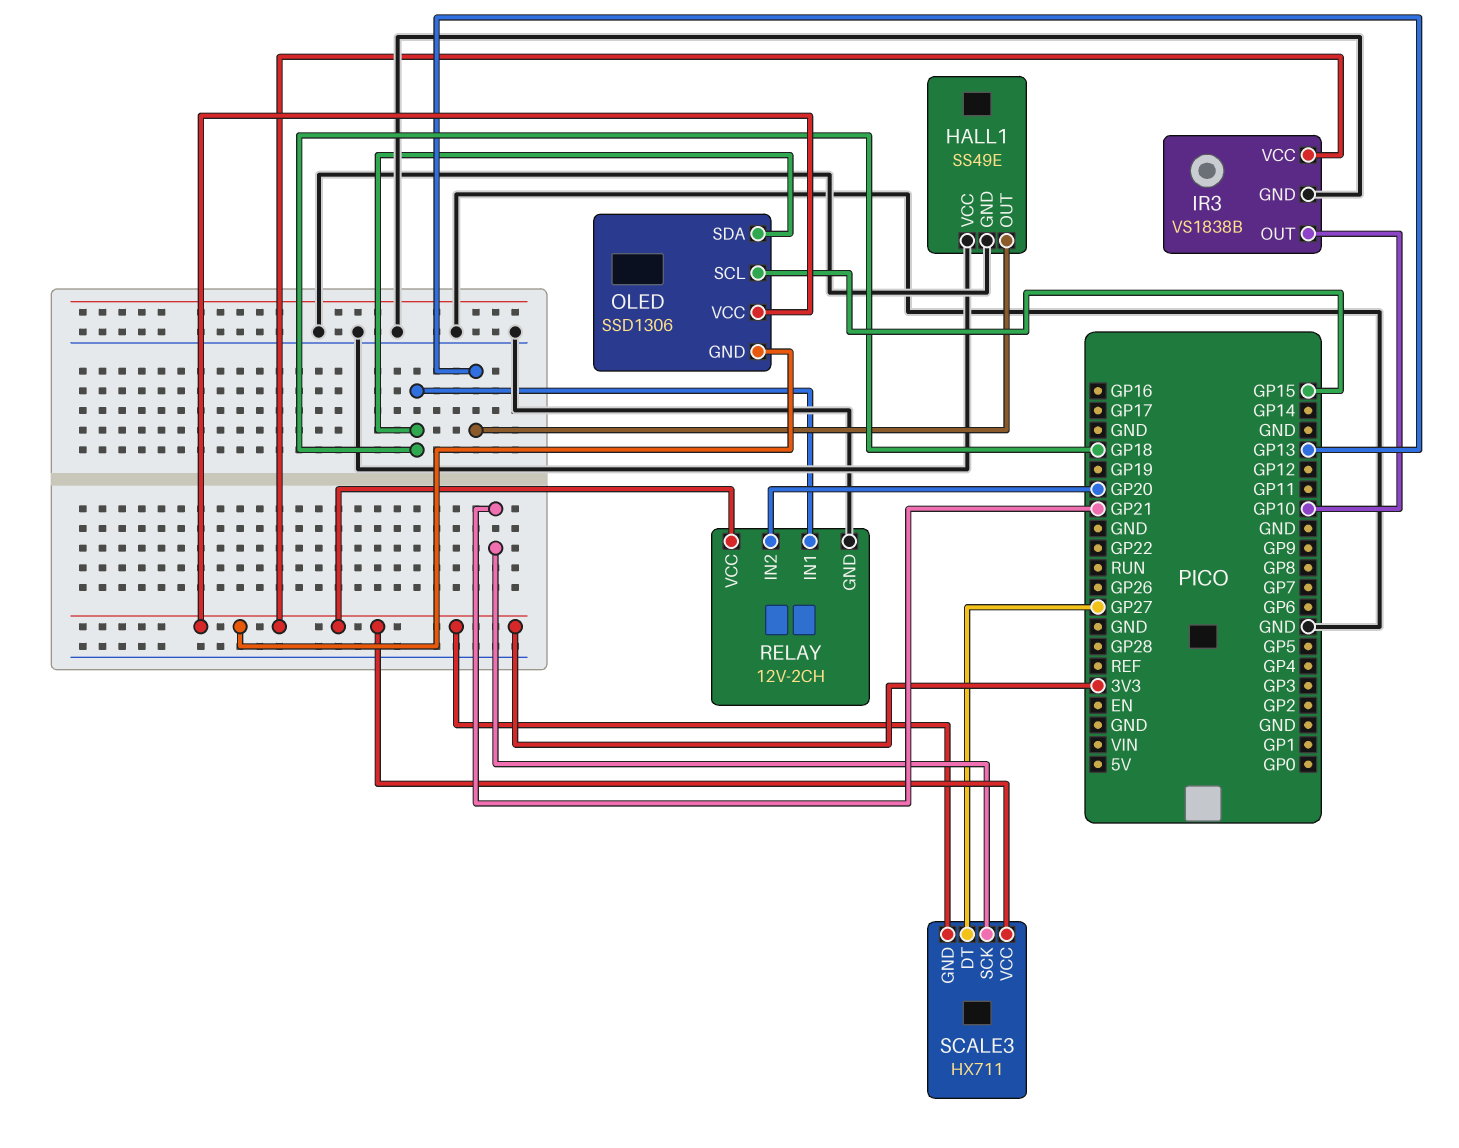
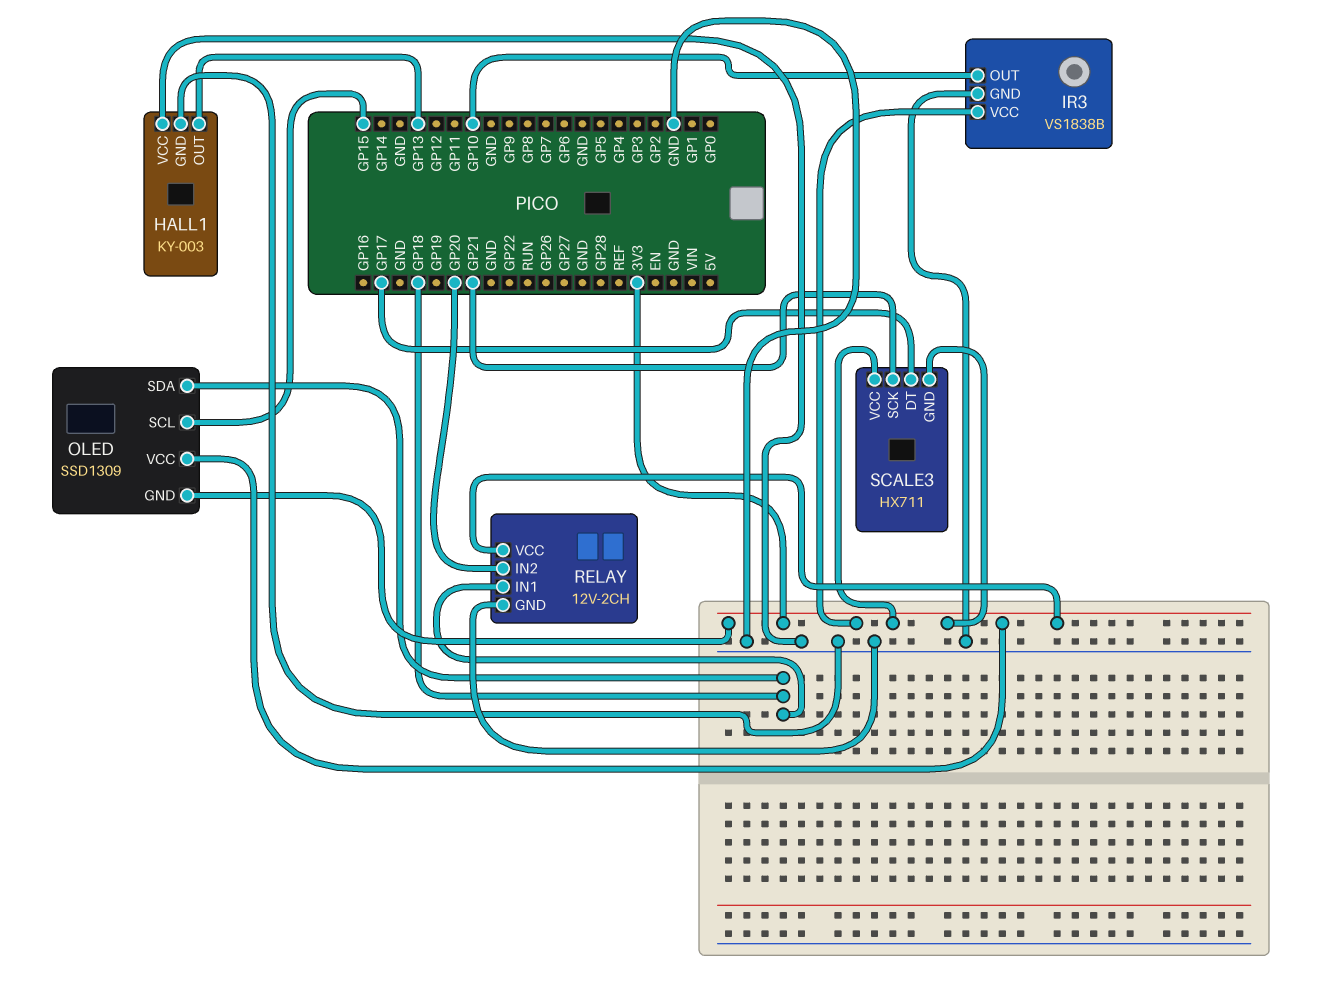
HALL1: SS49E -> KY-003
OLED: SSD1306 -> SSD1309
SCALE3 pin DT: GP27 -> GP17

